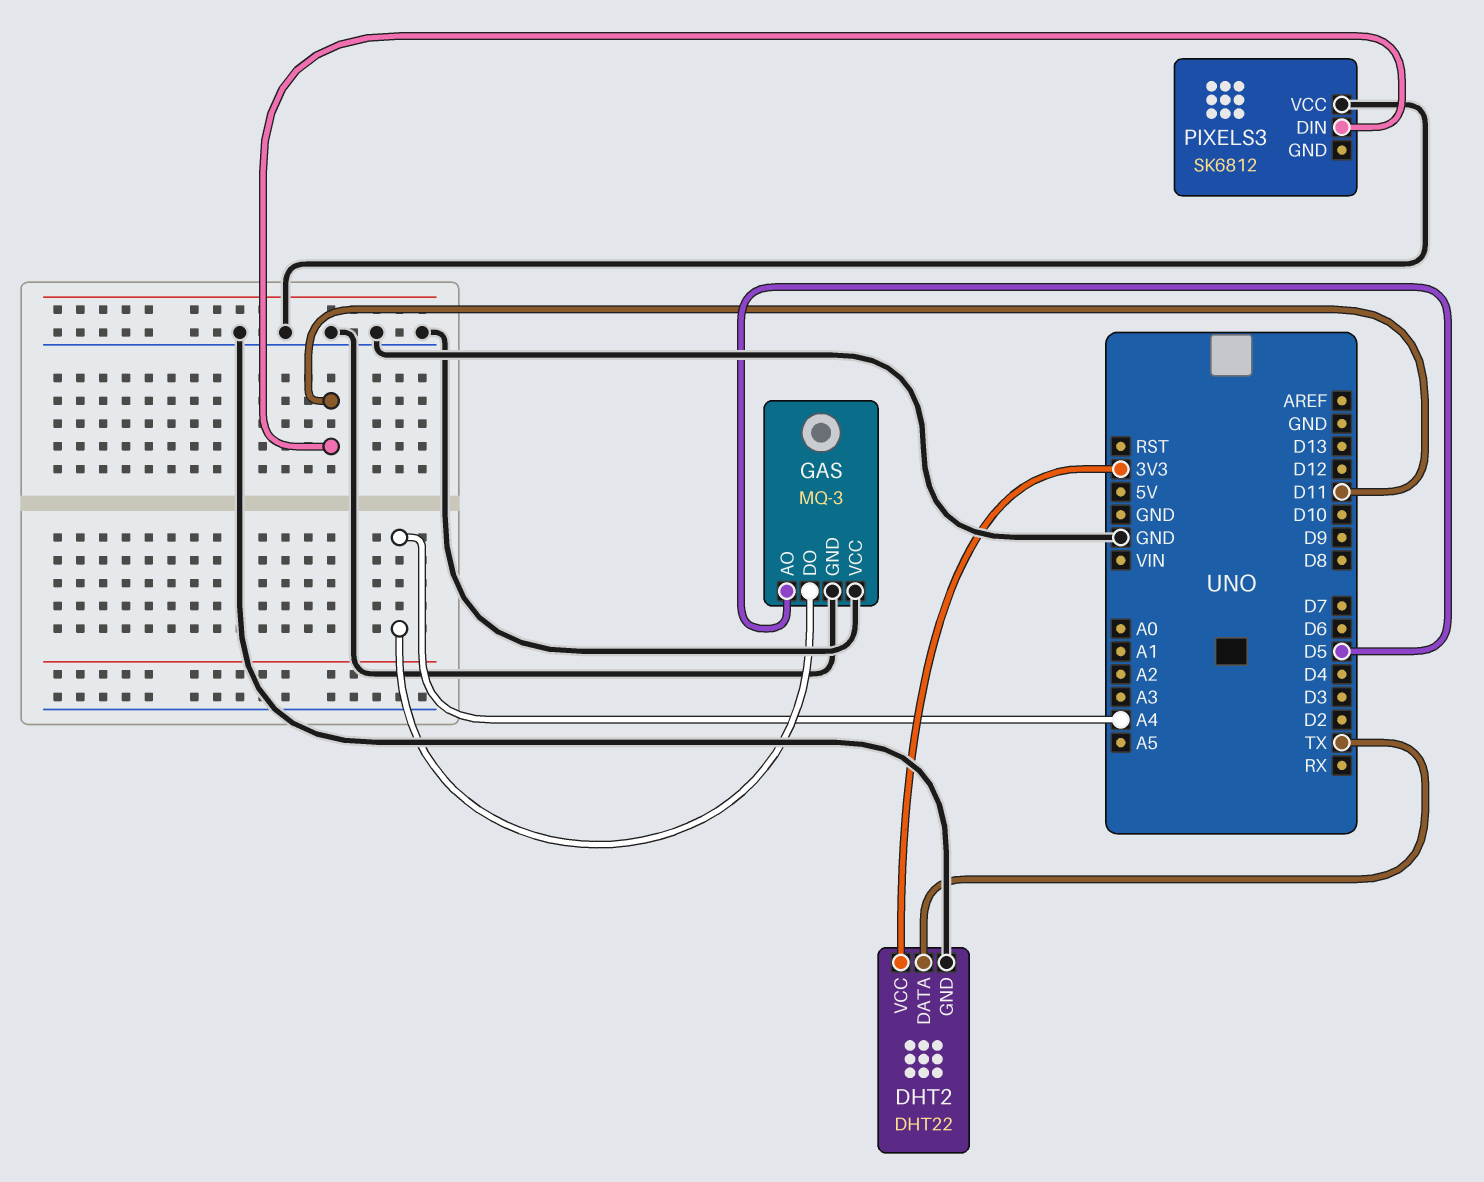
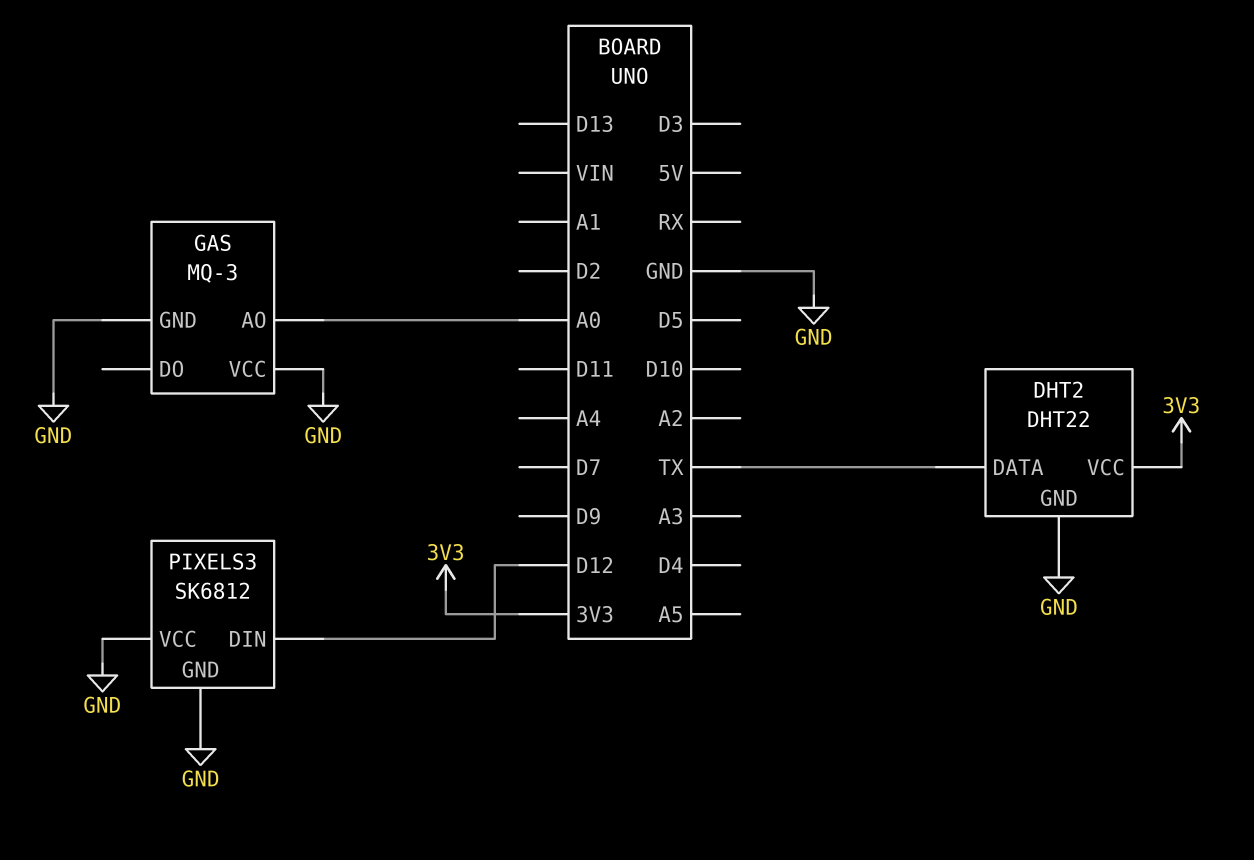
GAS pin AO: D5 -> A0
GAS pin DO: A4 -> none
PIXELS3 pin DIN: D11 -> D12
PIXELS3 pin GND: none -> GND

